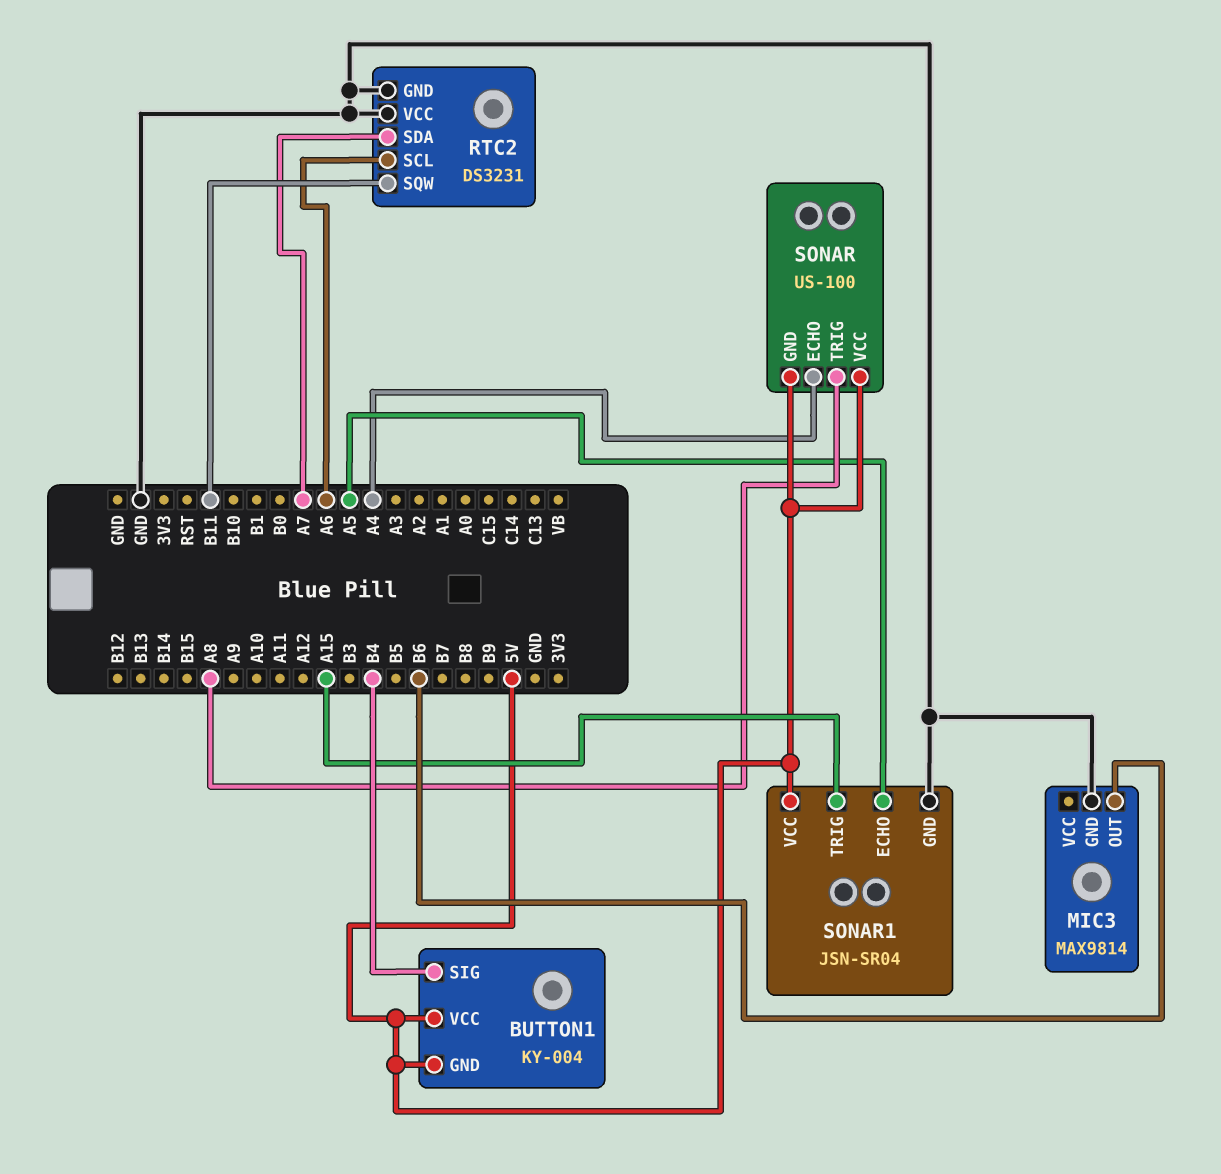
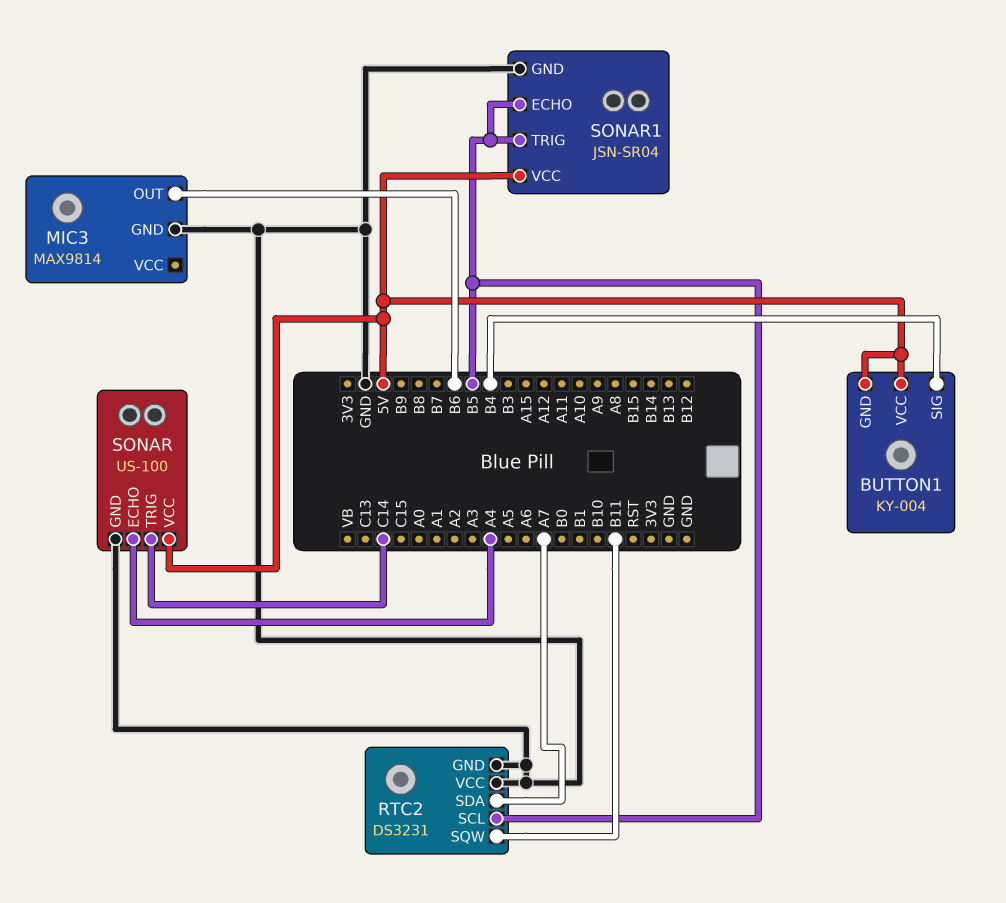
RTC2 pin SCL: A6 -> B5
SONAR pin GND: 5V -> GND
SONAR pin TRIG: A8 -> C14
SONAR1 pin ECHO: A5 -> B5
SONAR1 pin TRIG: A15 -> B5

